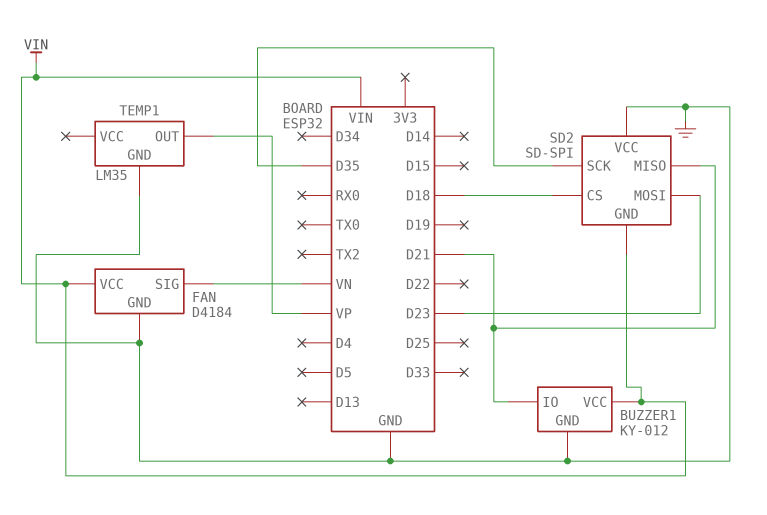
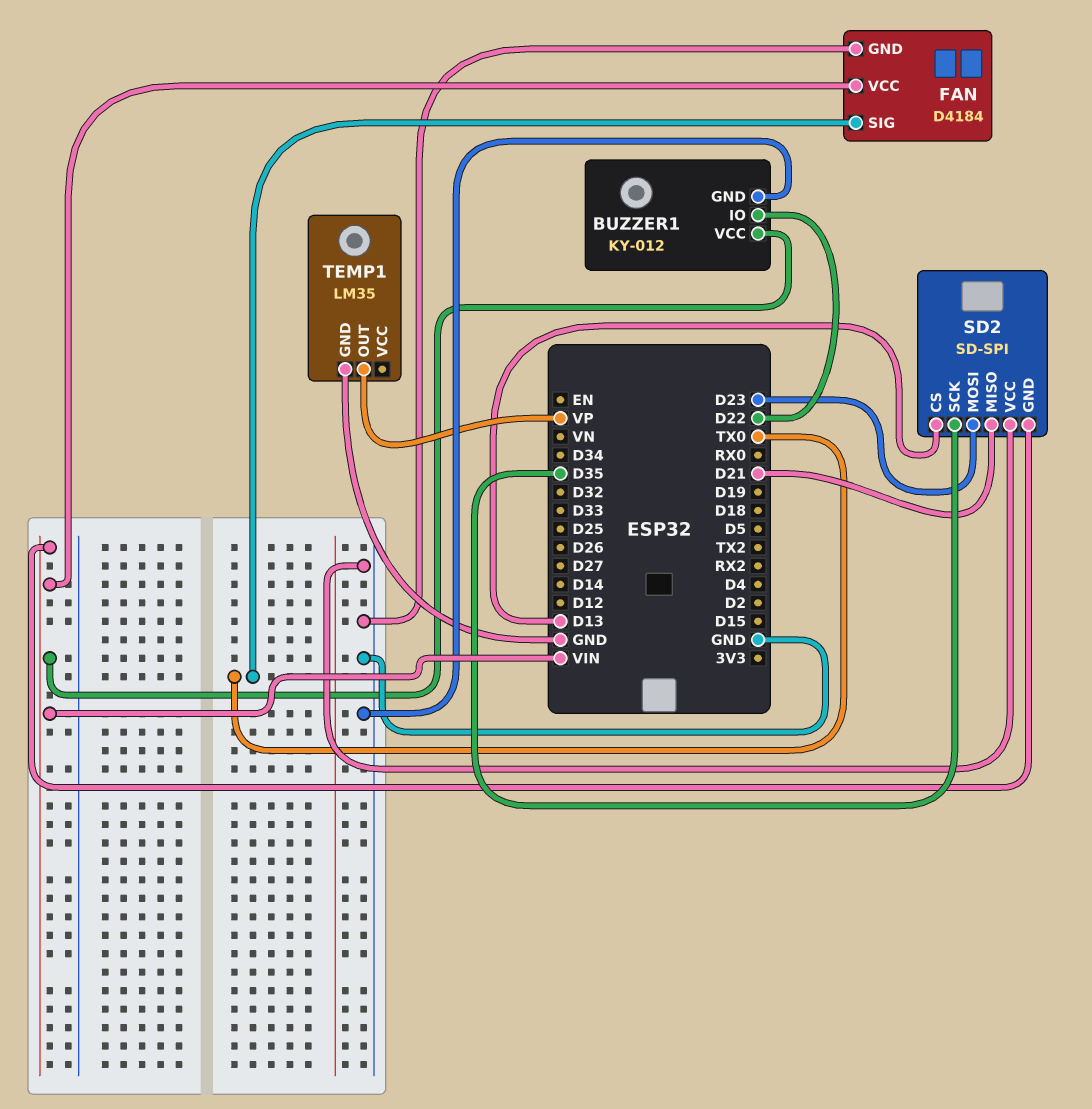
BUZZER1 pin IO: D21 -> D22
FAN pin SIG: VN -> TX0
SD2 pin CS: D18 -> D13

